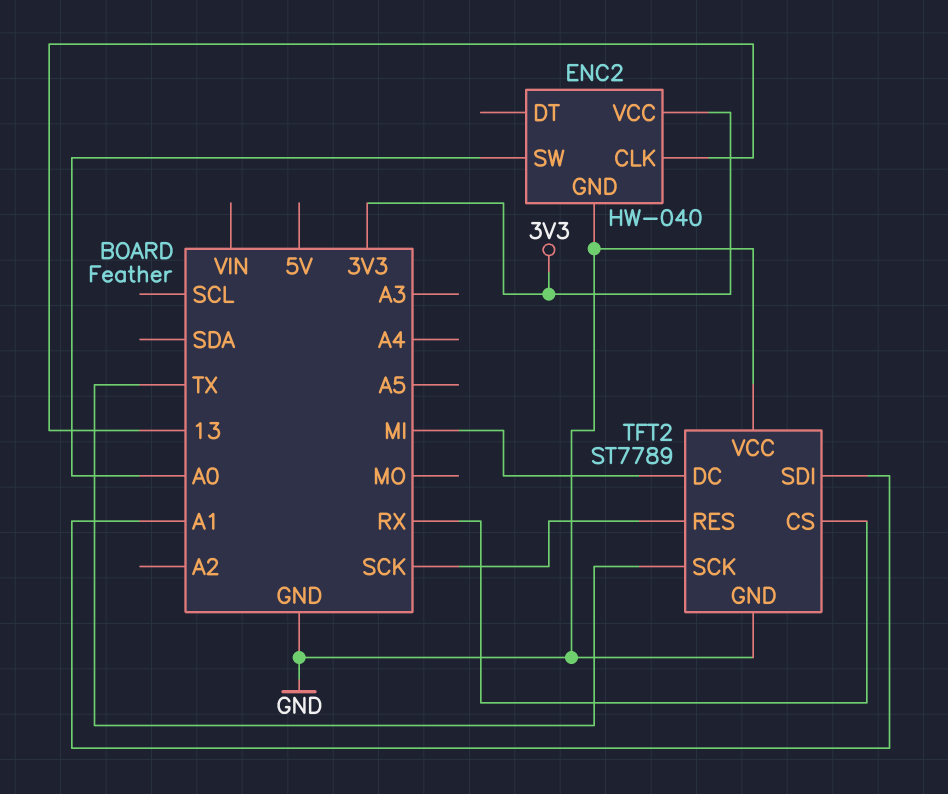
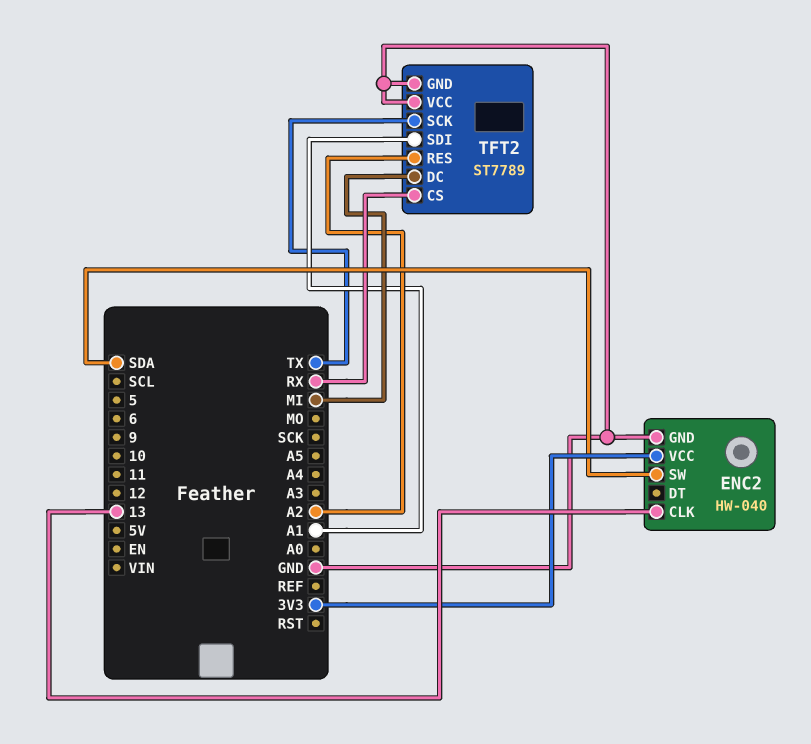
ENC2 pin SW: A0 -> SDA
TFT2 pin RES: SCK -> A2

